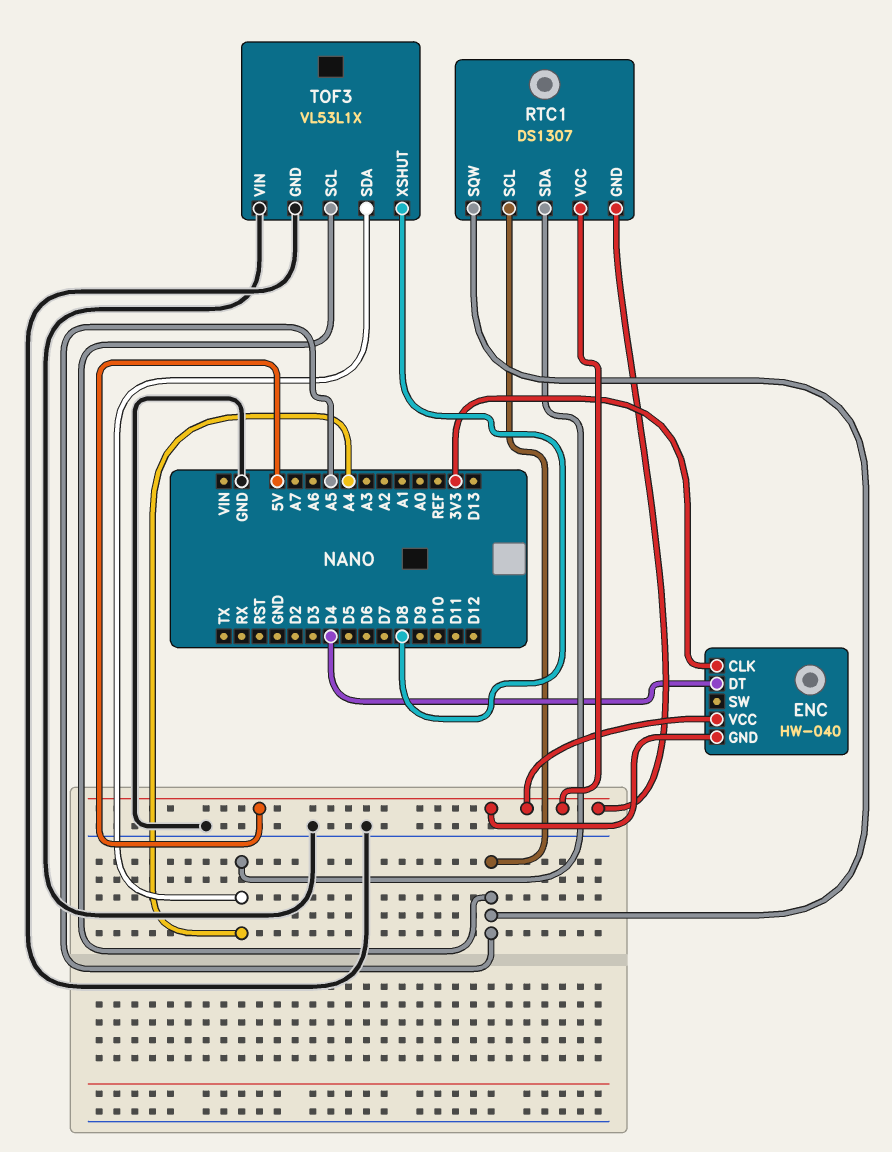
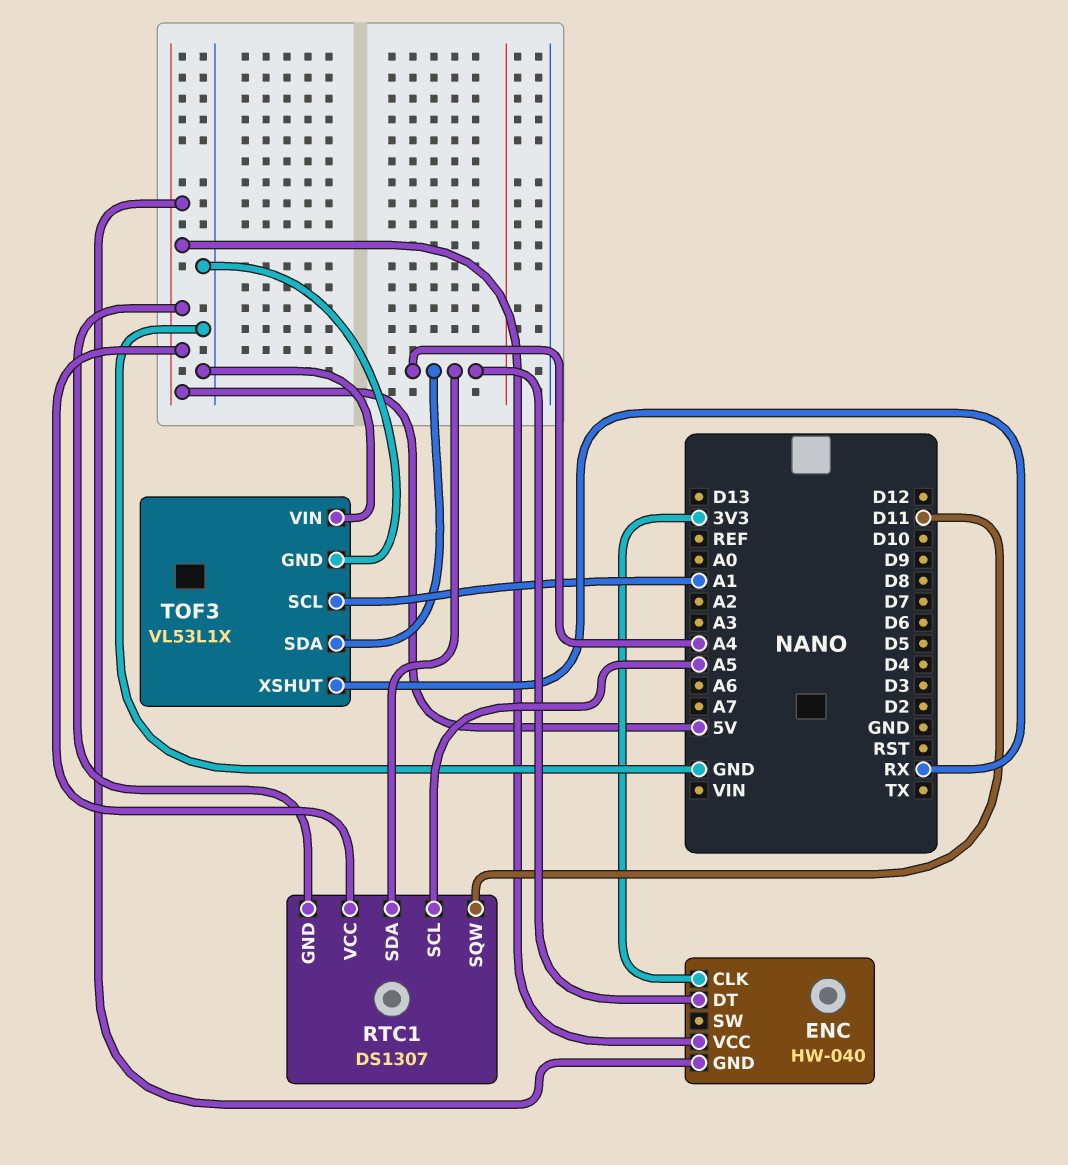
ENC pin DT: D4 -> A4
RTC1 pin SQW: A5 -> D11
TOF3 pin SCL: A5 -> A1
TOF3 pin XSHUT: D8 -> RX

